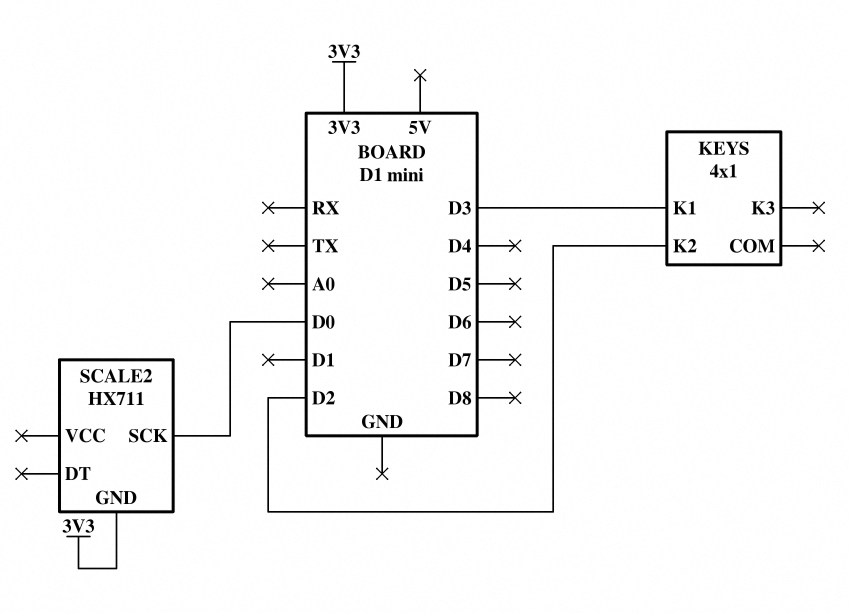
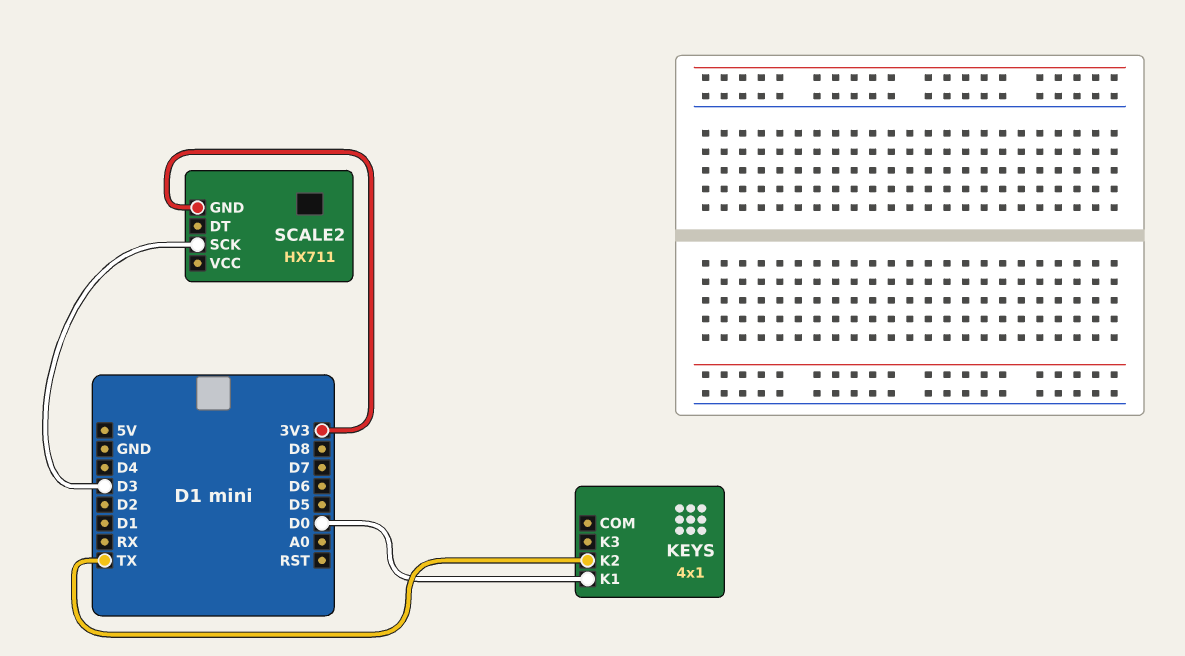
KEYS pin K1: D3 -> D0
KEYS pin K2: D2 -> TX
SCALE2 pin SCK: D0 -> D3

